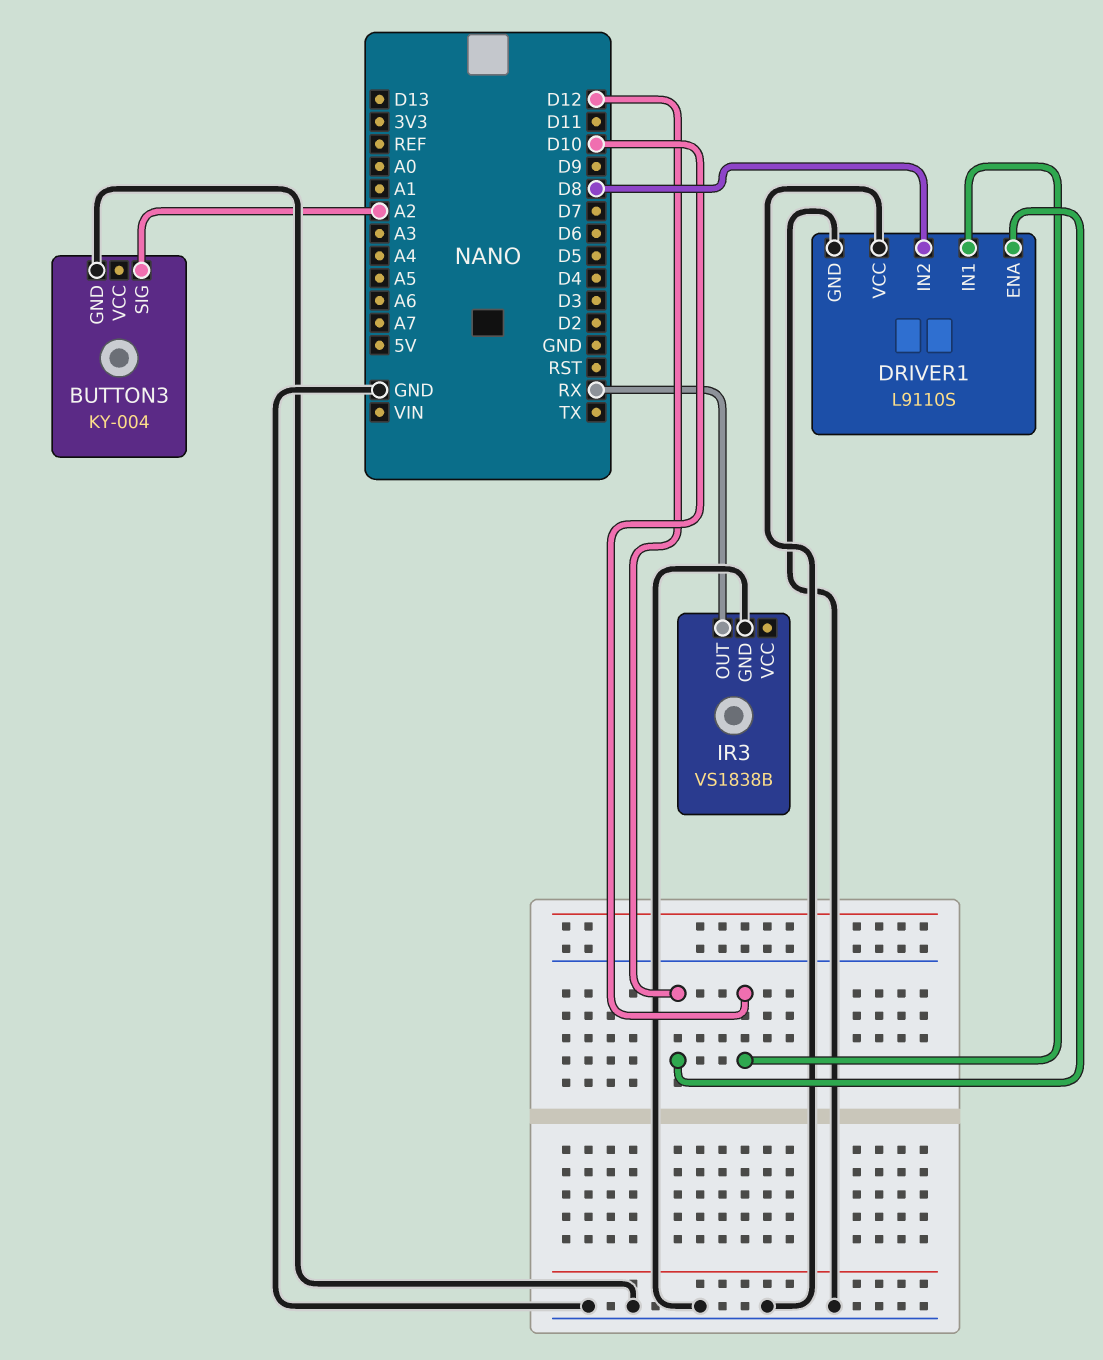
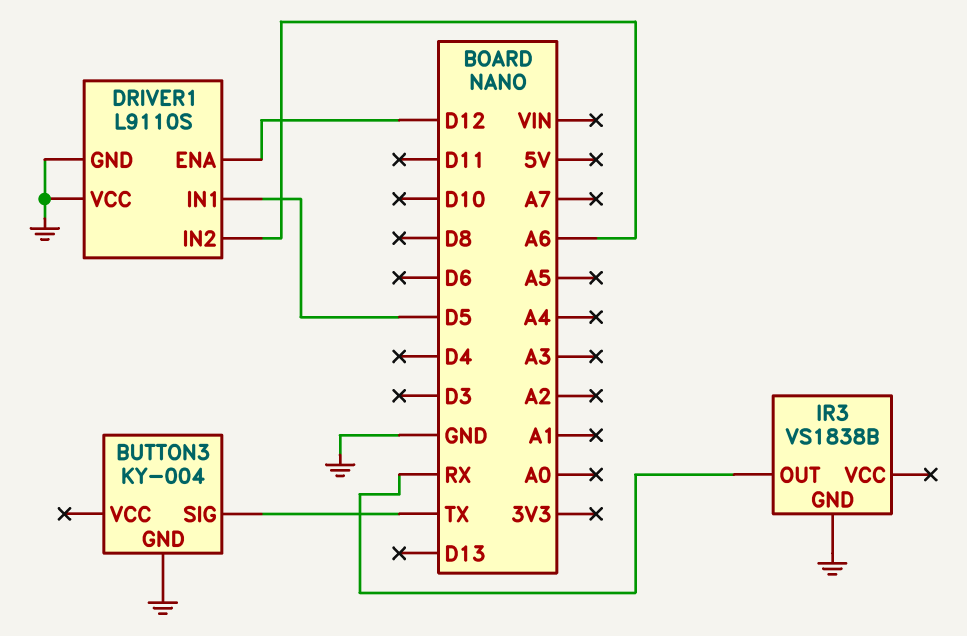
BUTTON3 pin SIG: A2 -> TX
DRIVER1 pin IN1: D10 -> D5
DRIVER1 pin IN2: D8 -> A6

